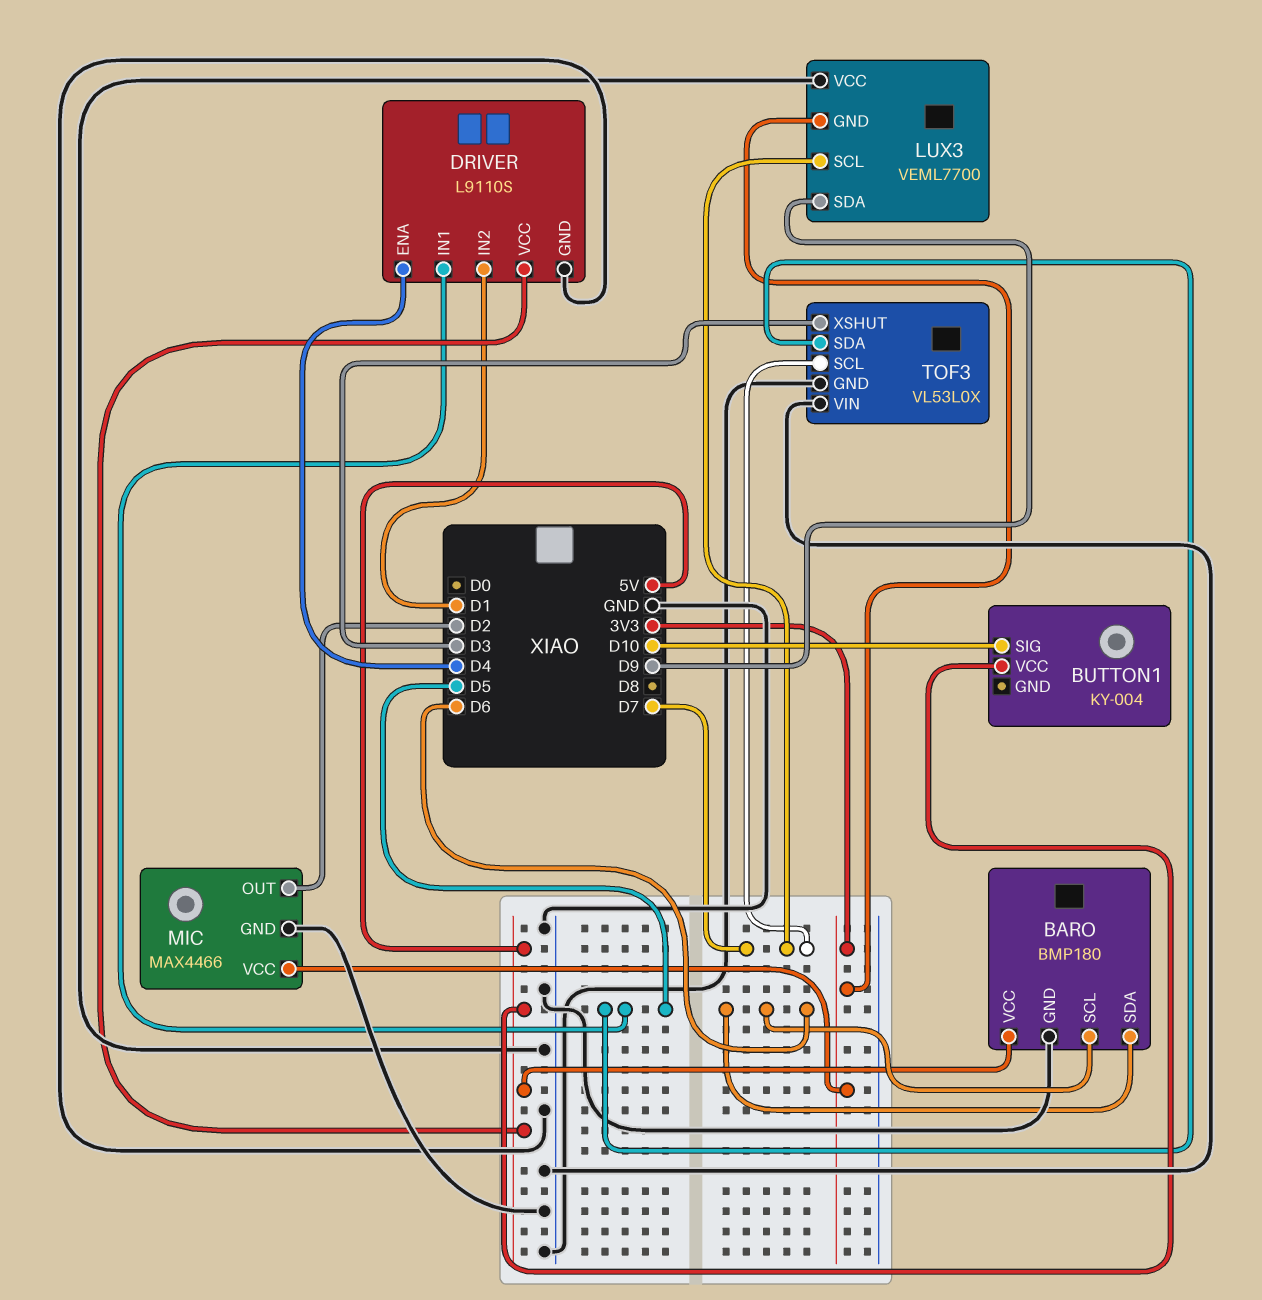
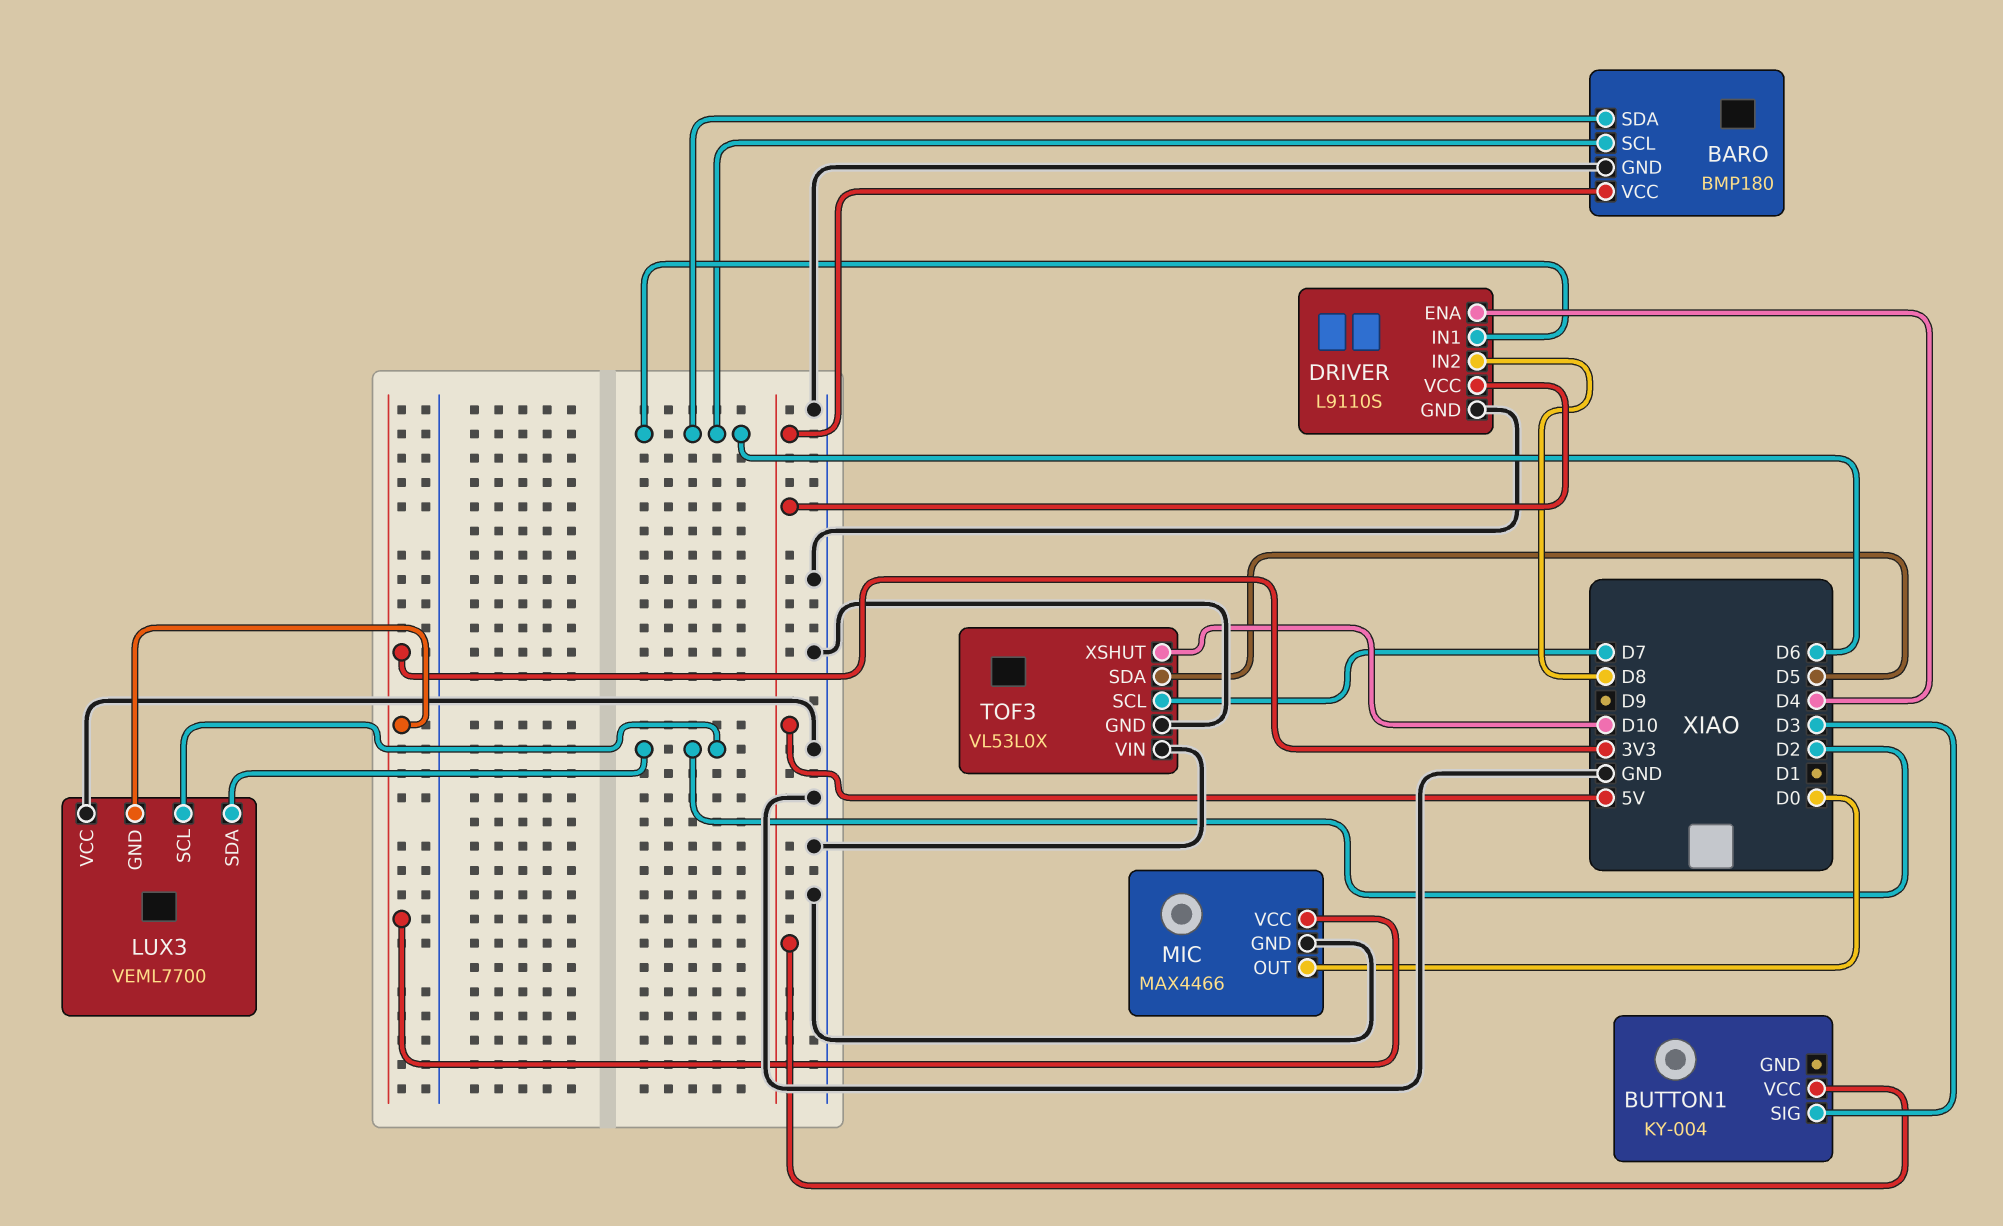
BUTTON1 pin SIG: D10 -> D3
DRIVER pin IN1: D5 -> D6
DRIVER pin IN2: D1 -> D8
LUX3 pin SCL: D7 -> D2
LUX3 pin SDA: D9 -> D2
MIC pin OUT: D2 -> D0
TOF3 pin XSHUT: D3 -> D10

